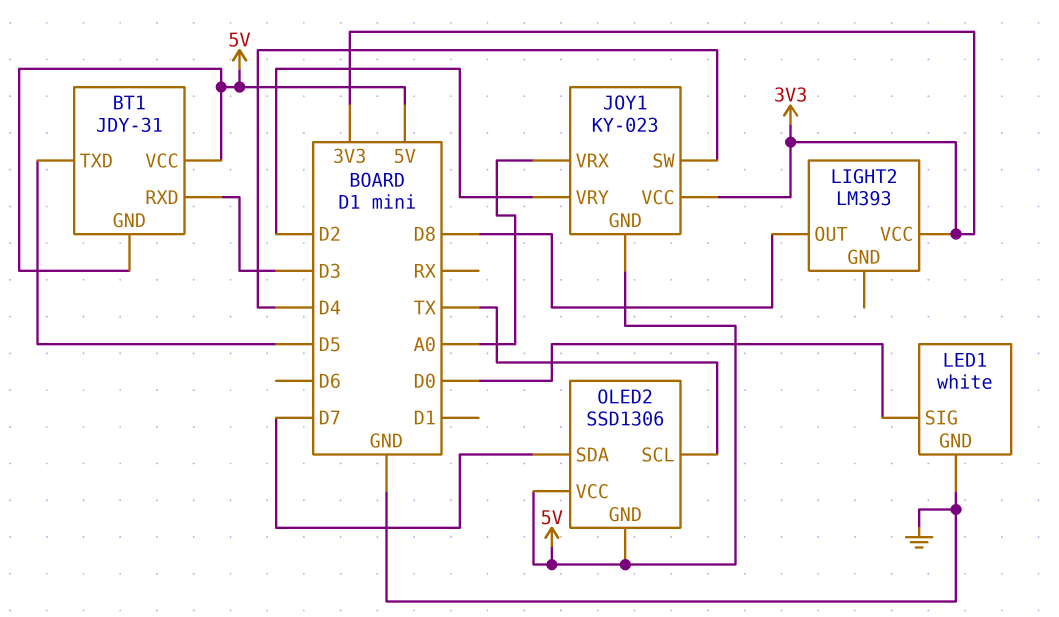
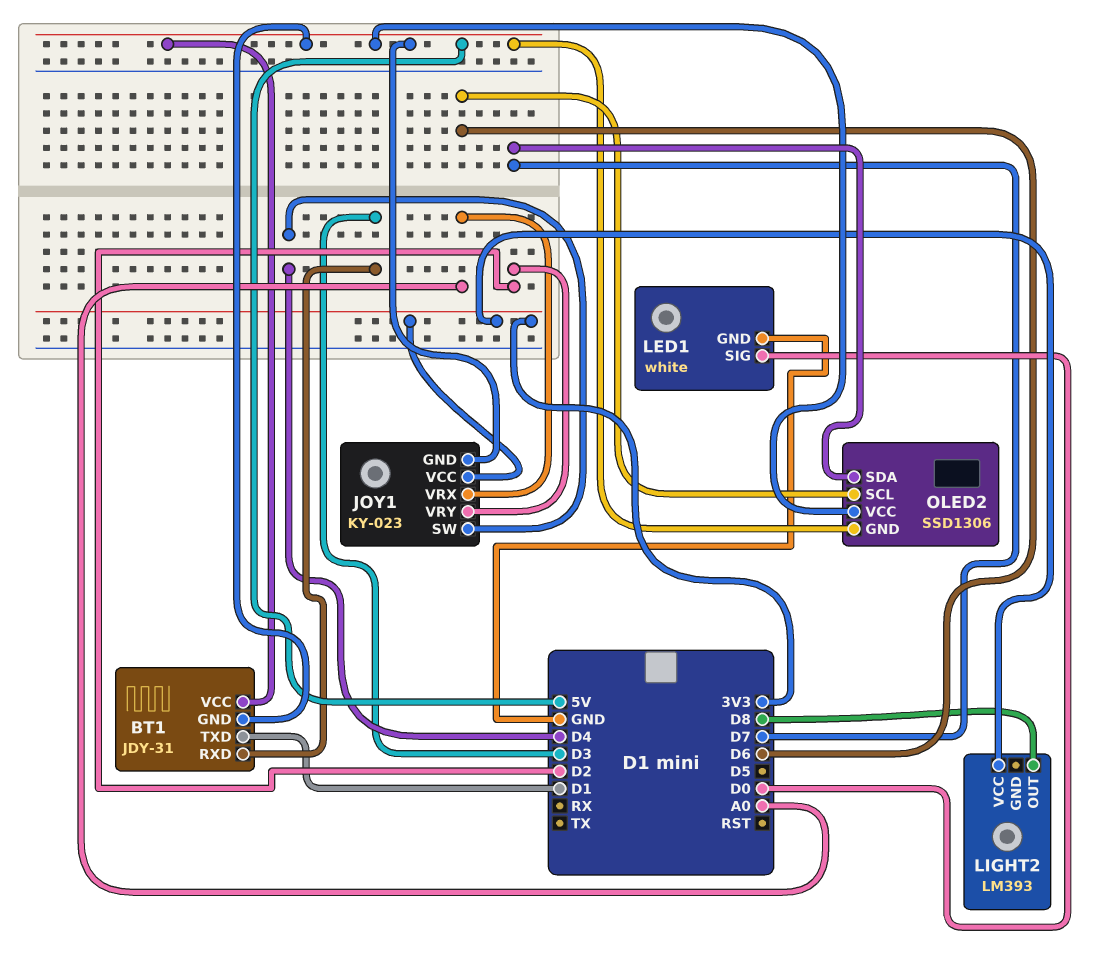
BT1 pin TXD: D5 -> D1
OLED2 pin SCL: TX -> D6

